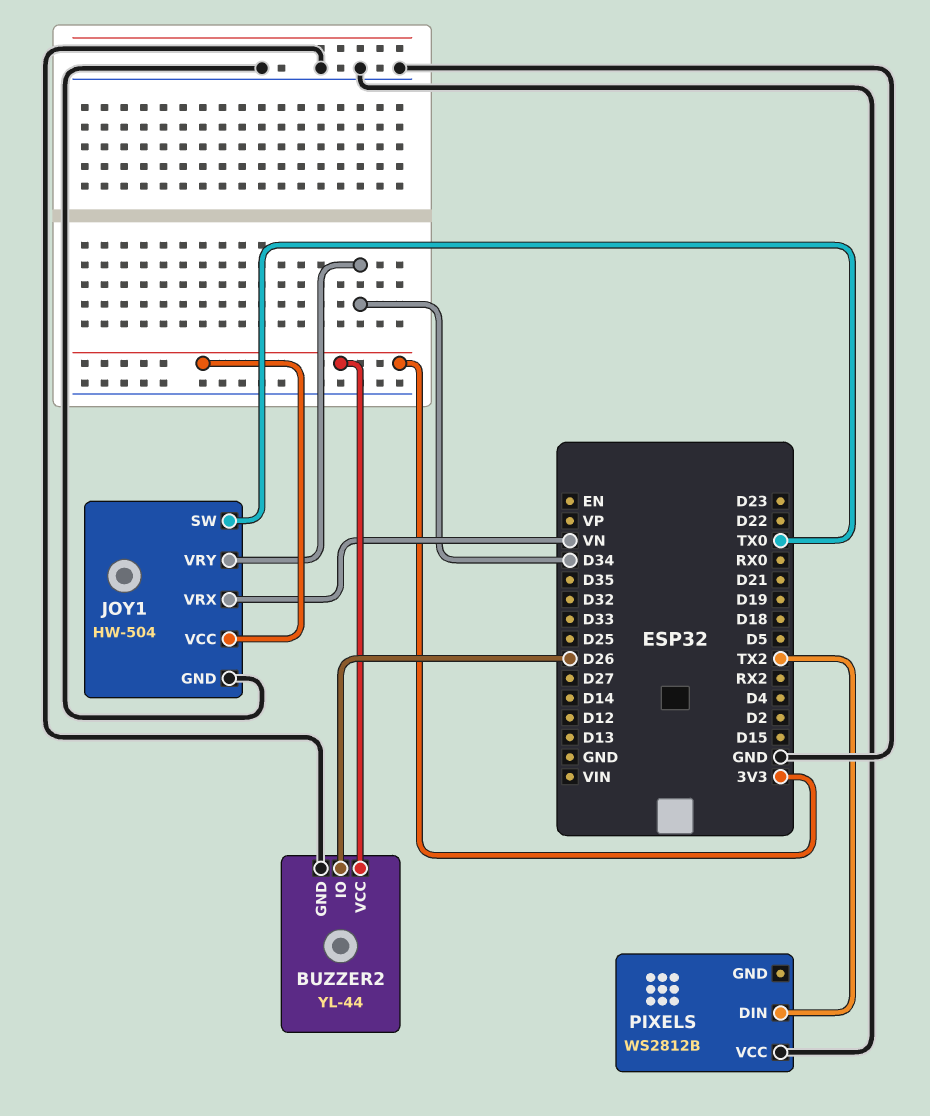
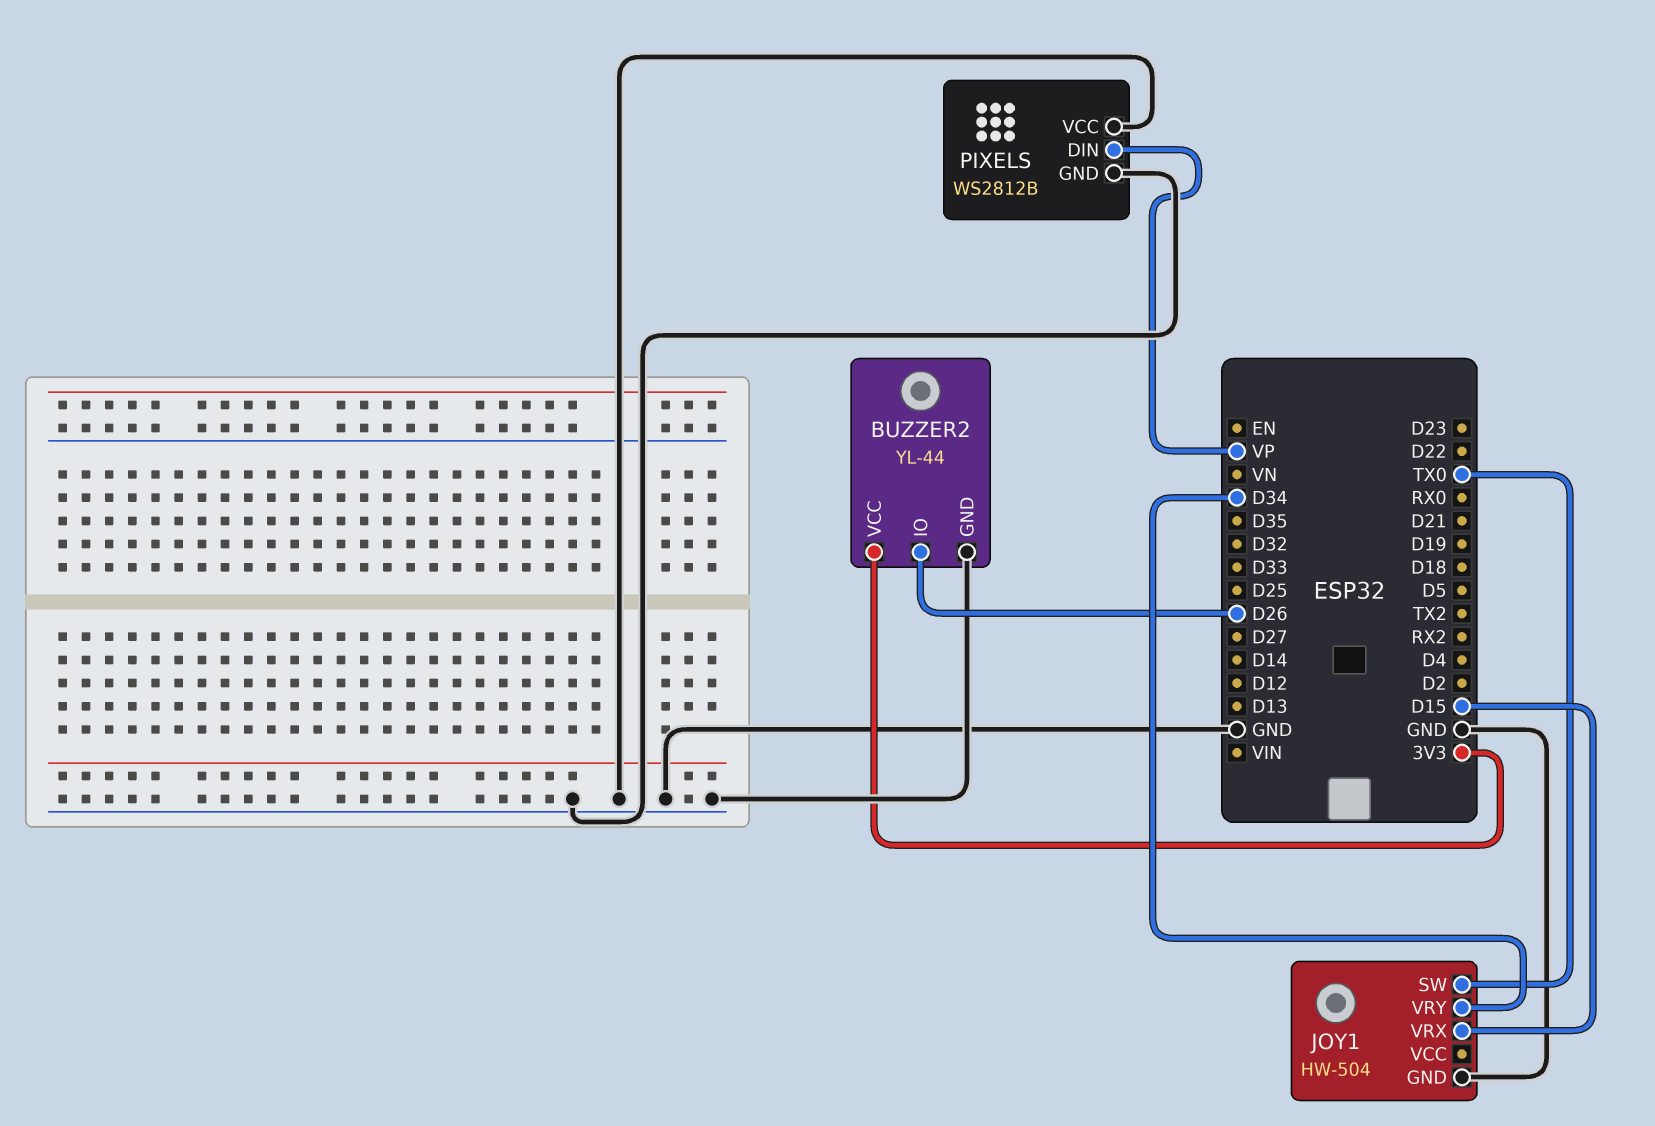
JOY1 pin VCC: 3V3 -> none
JOY1 pin VRX: VN -> D15
PIXELS pin DIN: TX2 -> VP
PIXELS pin GND: none -> GND

